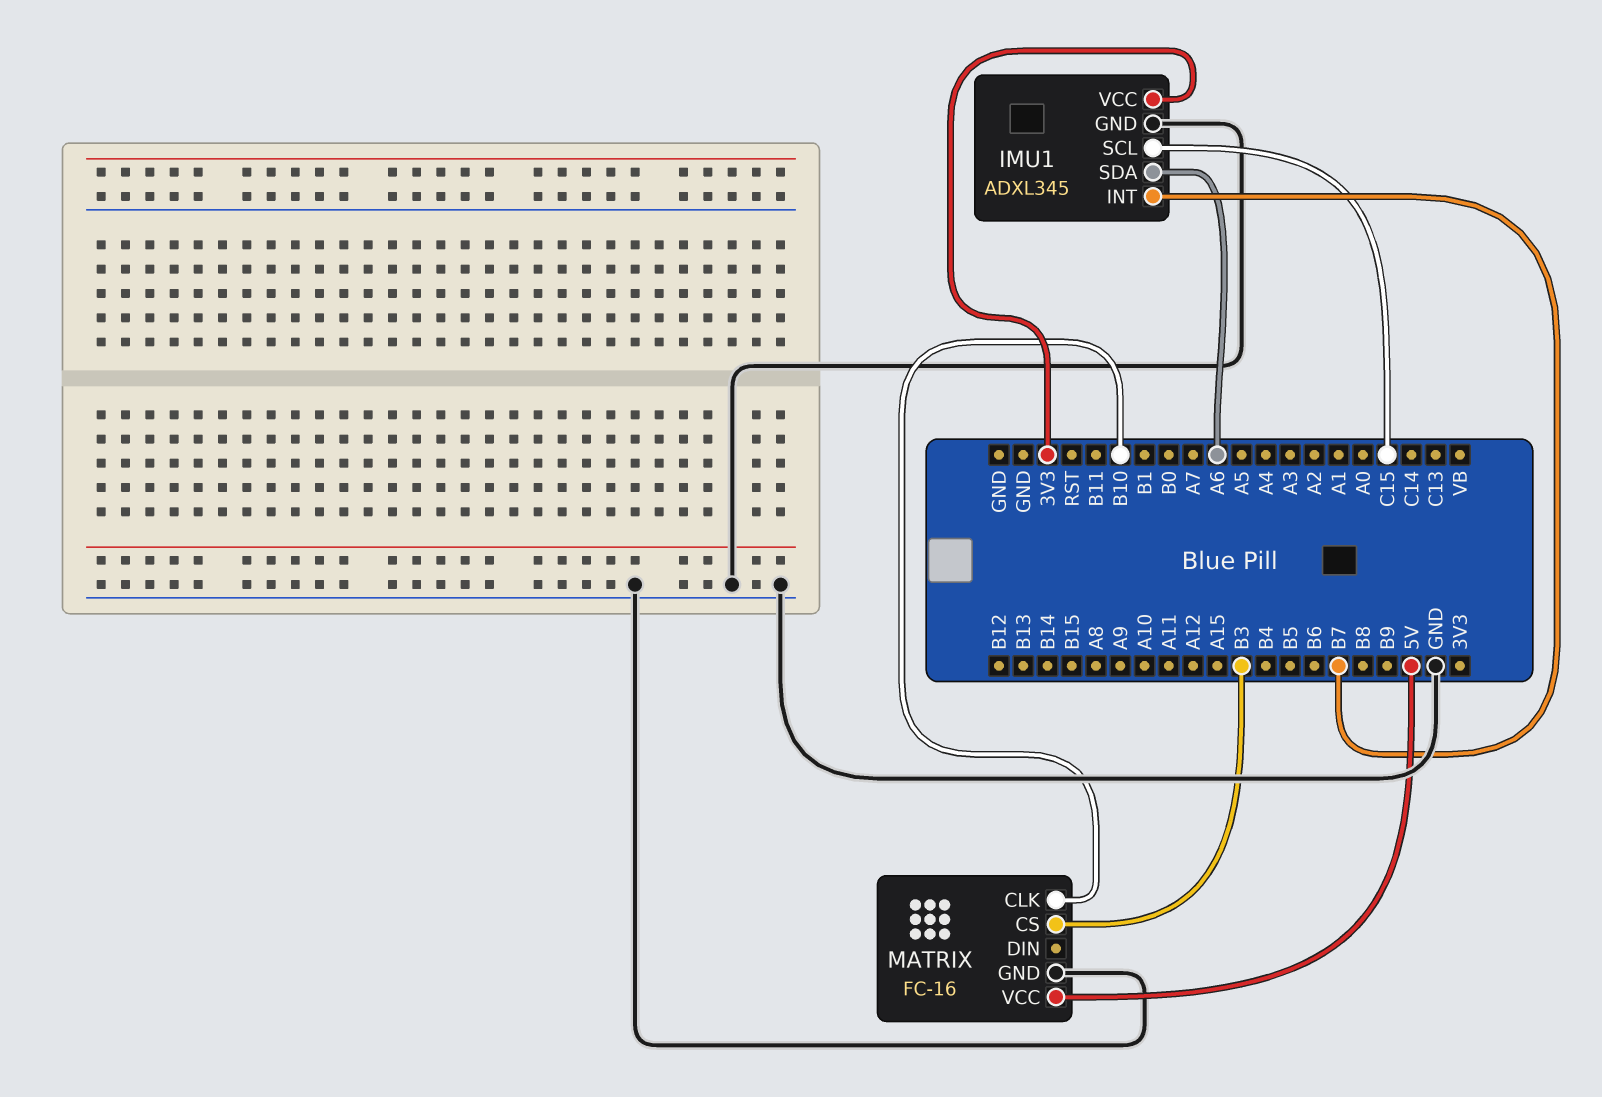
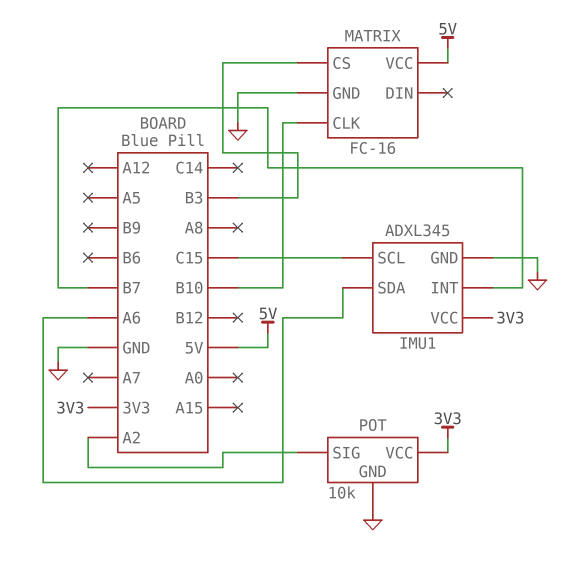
POT: none -> 10k
POT pin GND: none -> GND
POT pin SIG: none -> A2
POT pin VCC: none -> 3V3

